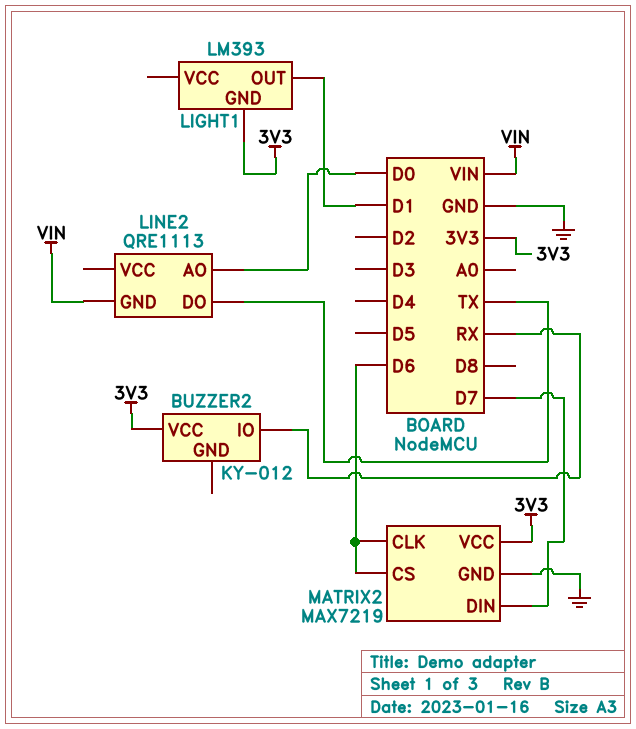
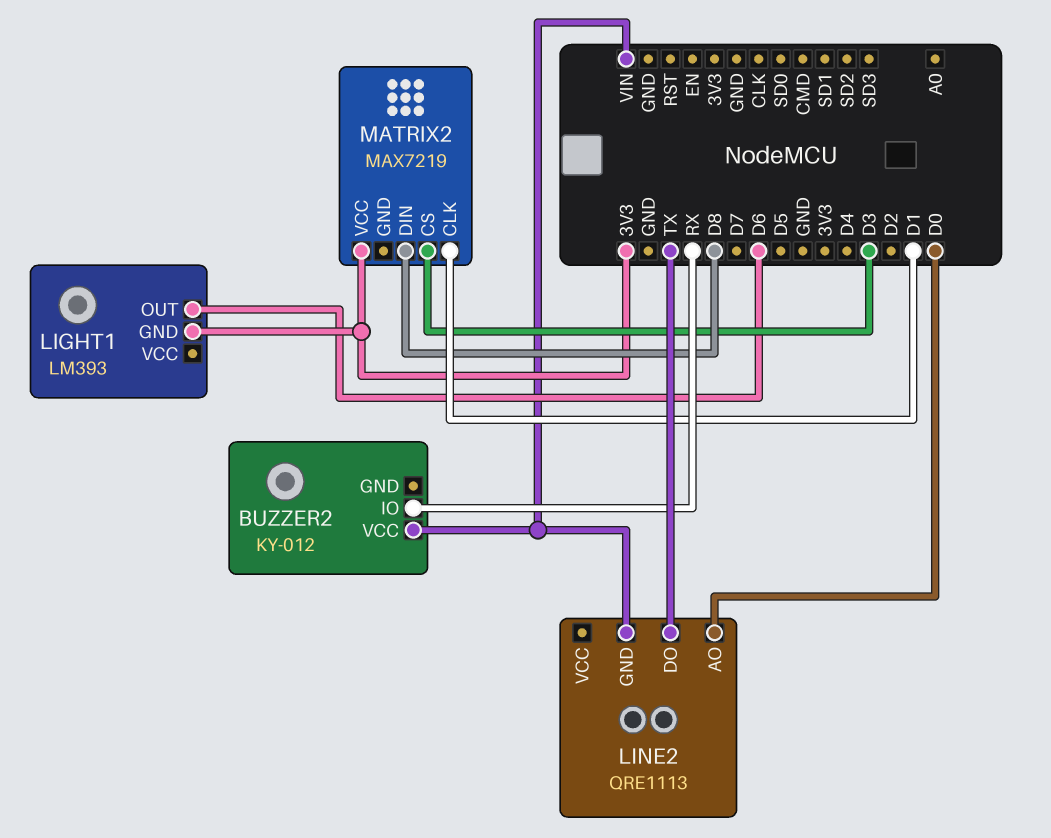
BUZZER2 pin VCC: 3V3 -> VIN
LIGHT1 pin OUT: D1 -> D6
MATRIX2 pin CLK: D6 -> D1
MATRIX2 pin CS: D6 -> D3
MATRIX2 pin DIN: D7 -> D8
MATRIX2 pin GND: GND -> none

